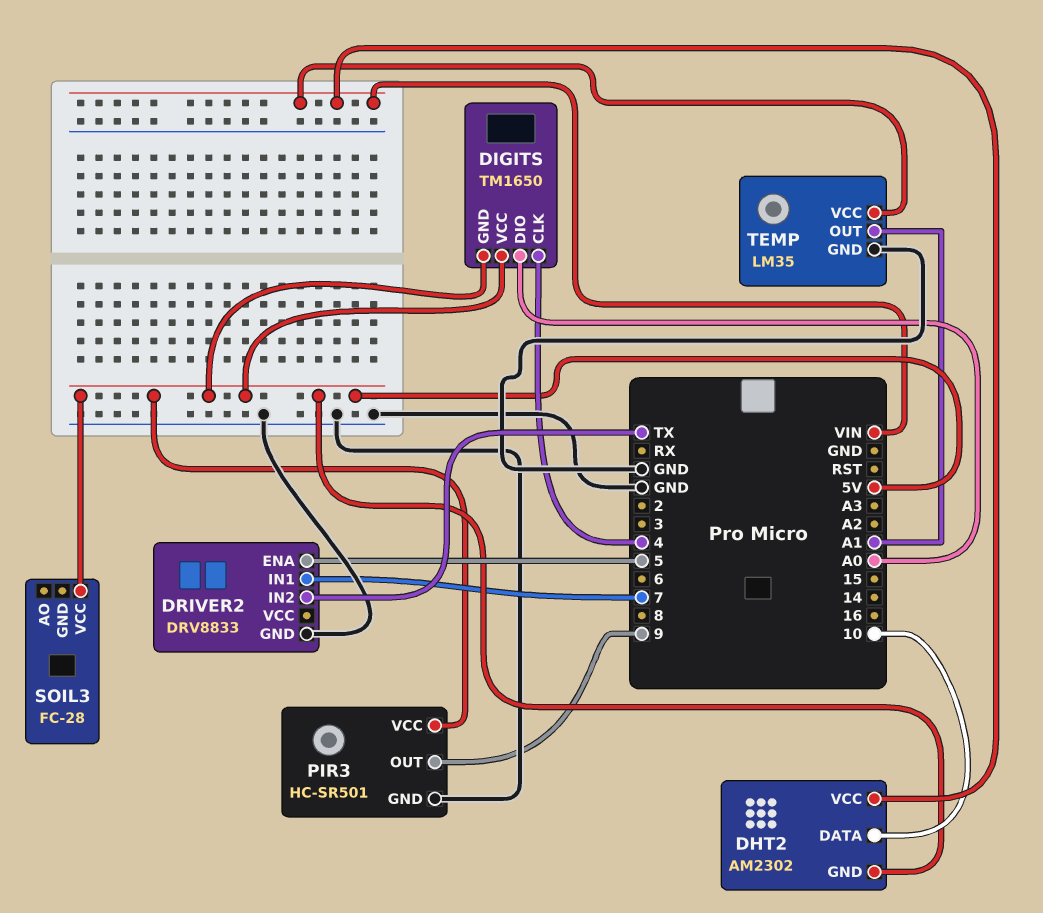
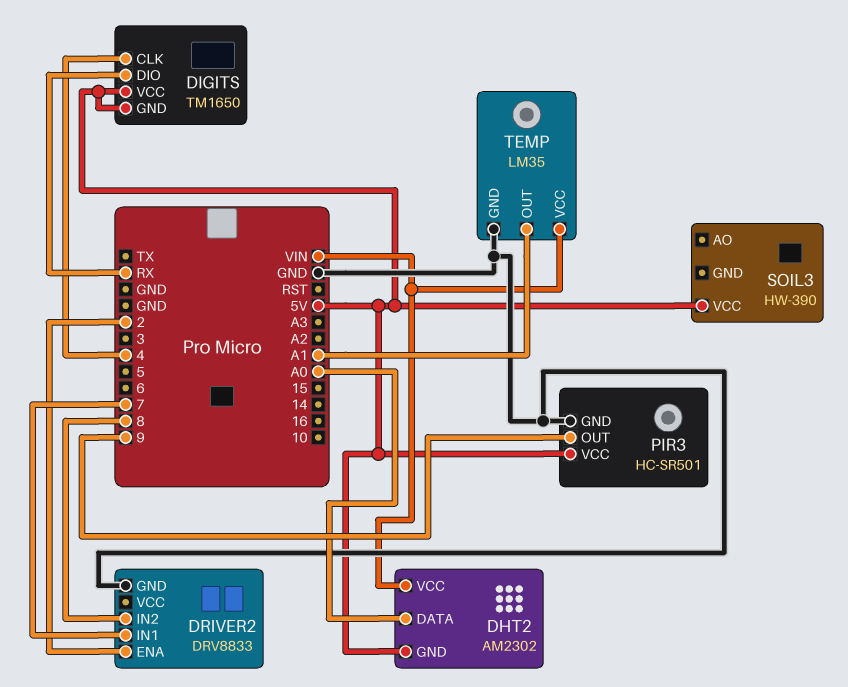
DHT2 pin DATA: 10 -> A0
DIGITS pin DIO: A0 -> RX
DRIVER2 pin ENA: 5 -> 2
DRIVER2 pin IN2: TX -> 8
SOIL3: FC-28 -> HW-390

